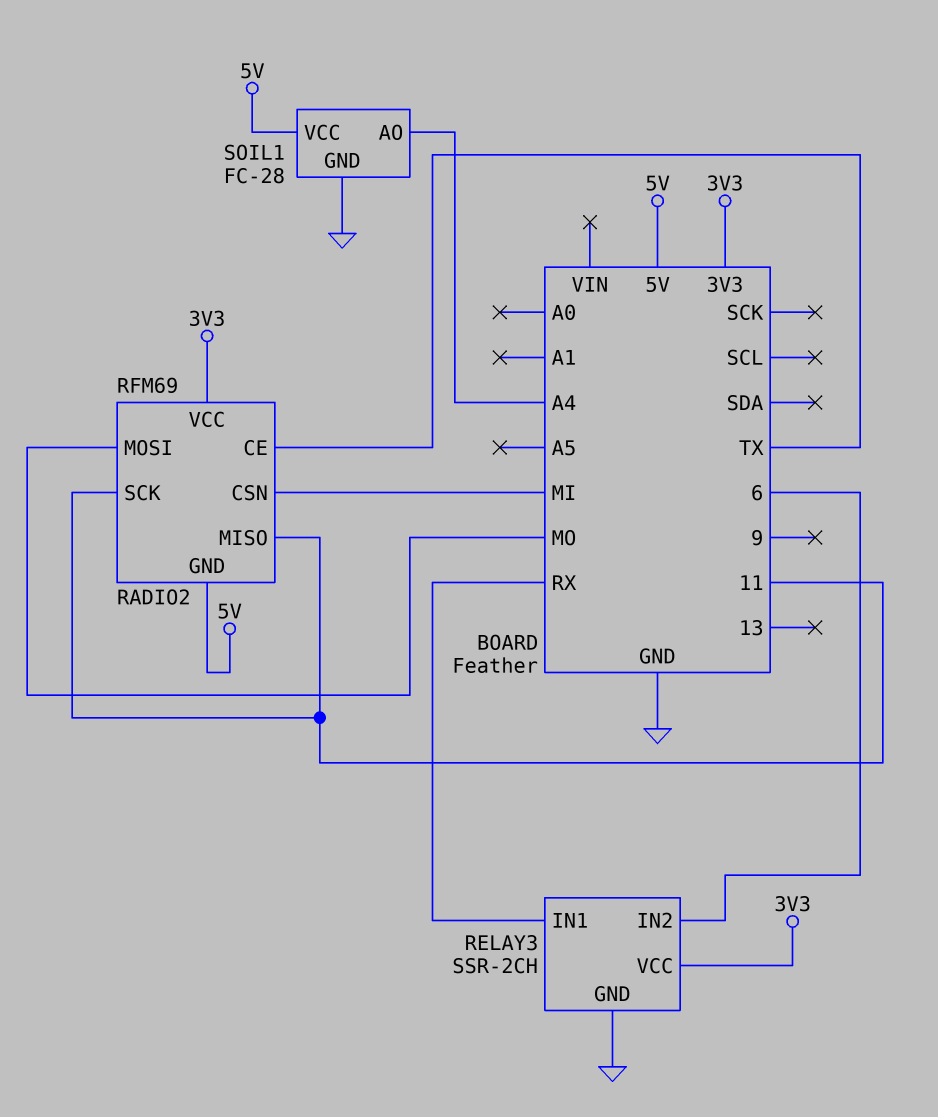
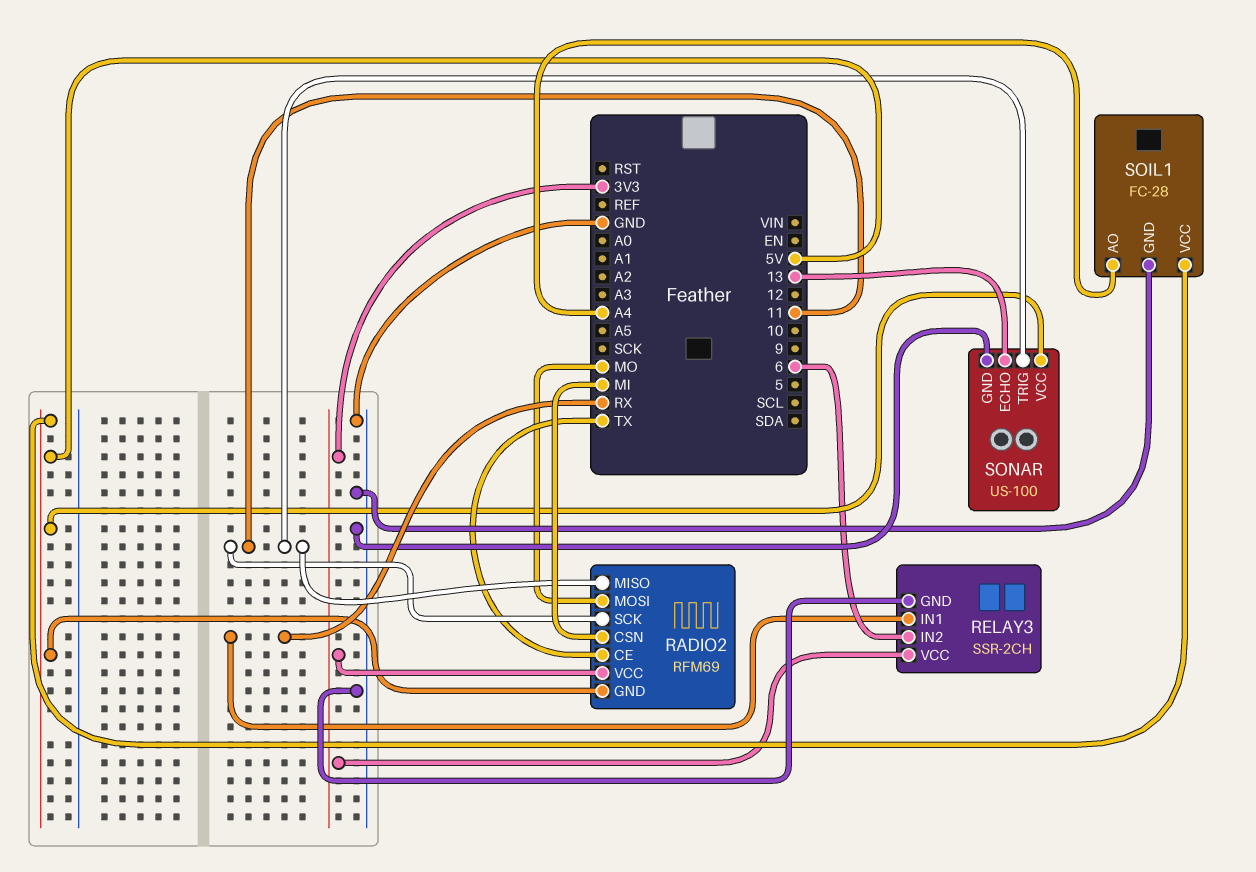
SONAR: none -> US-100
SONAR pin ECHO: none -> 13
SONAR pin GND: none -> GND
SONAR pin TRIG: none -> 11
SONAR pin VCC: none -> 5V

